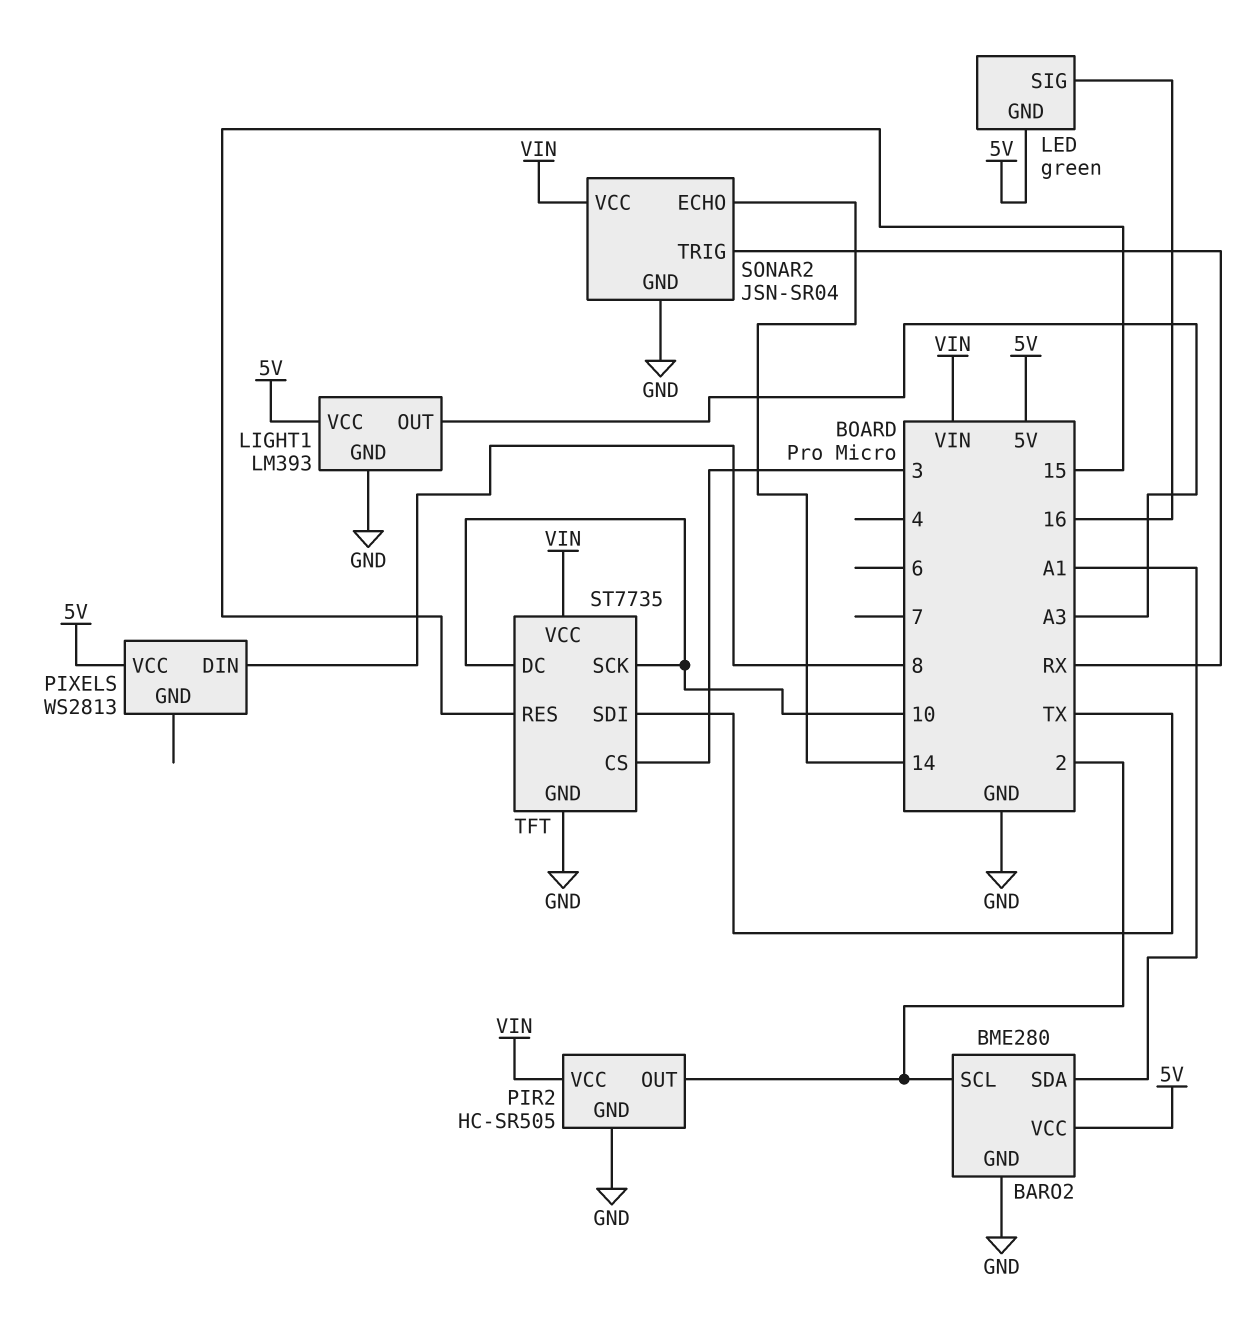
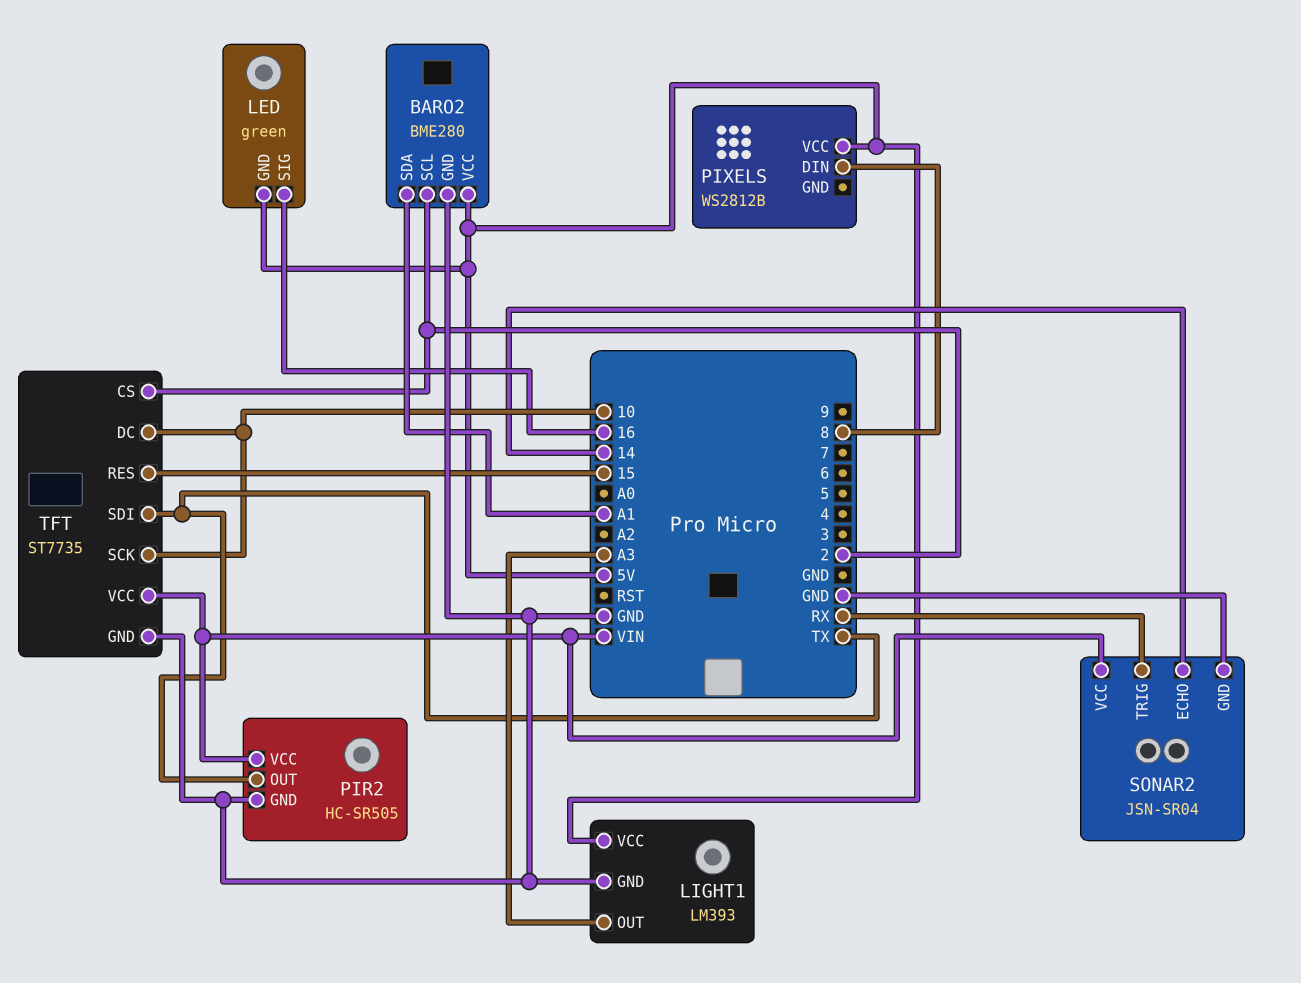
PIR2 pin OUT: 2 -> TX
PIXELS: WS2813 -> WS2812B
TFT pin CS: 3 -> 2

